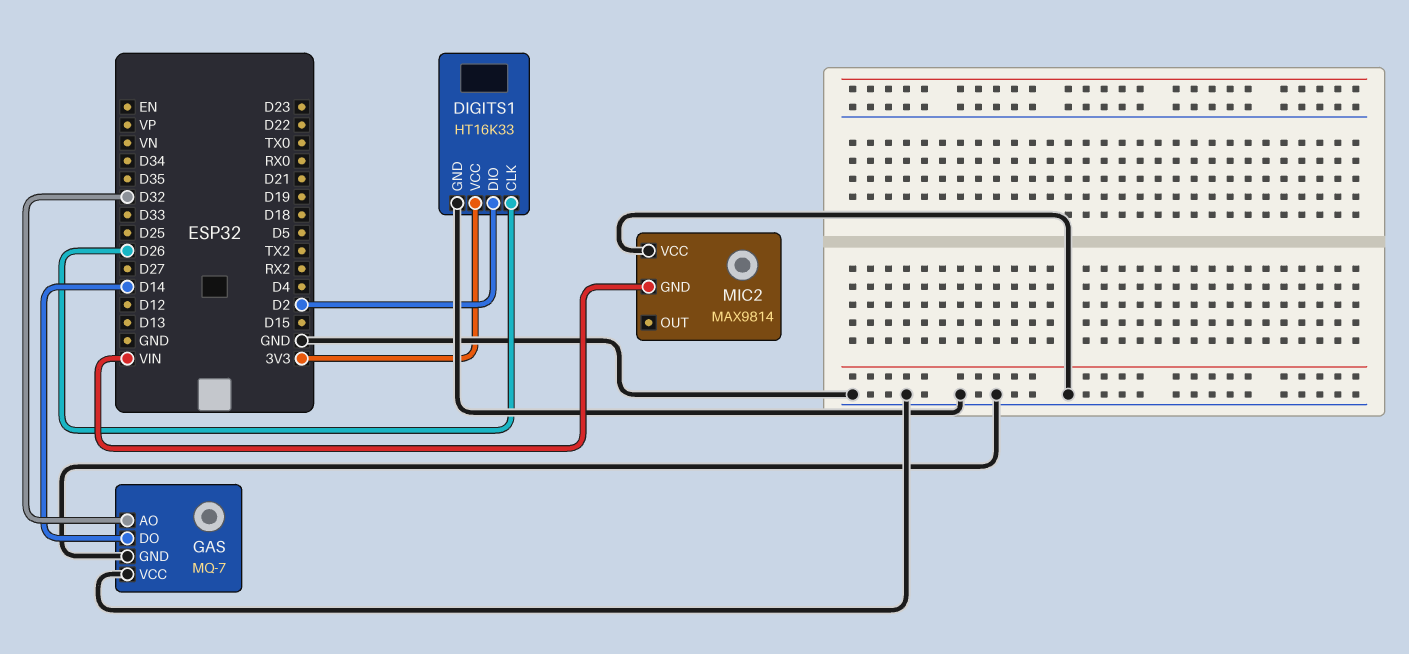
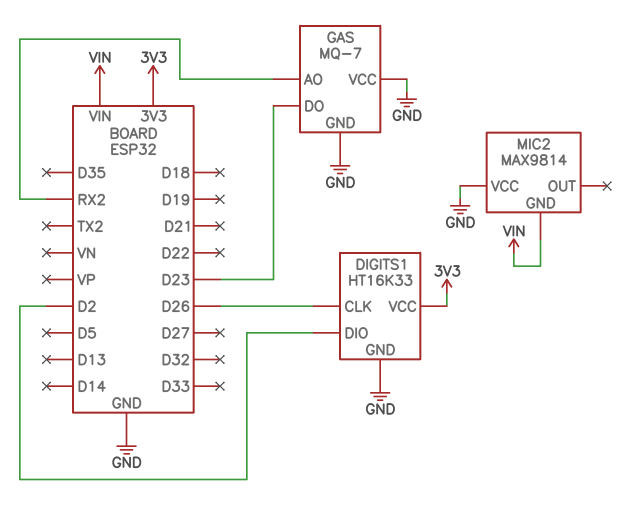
GAS pin AO: D32 -> RX2
GAS pin DO: D14 -> D23

